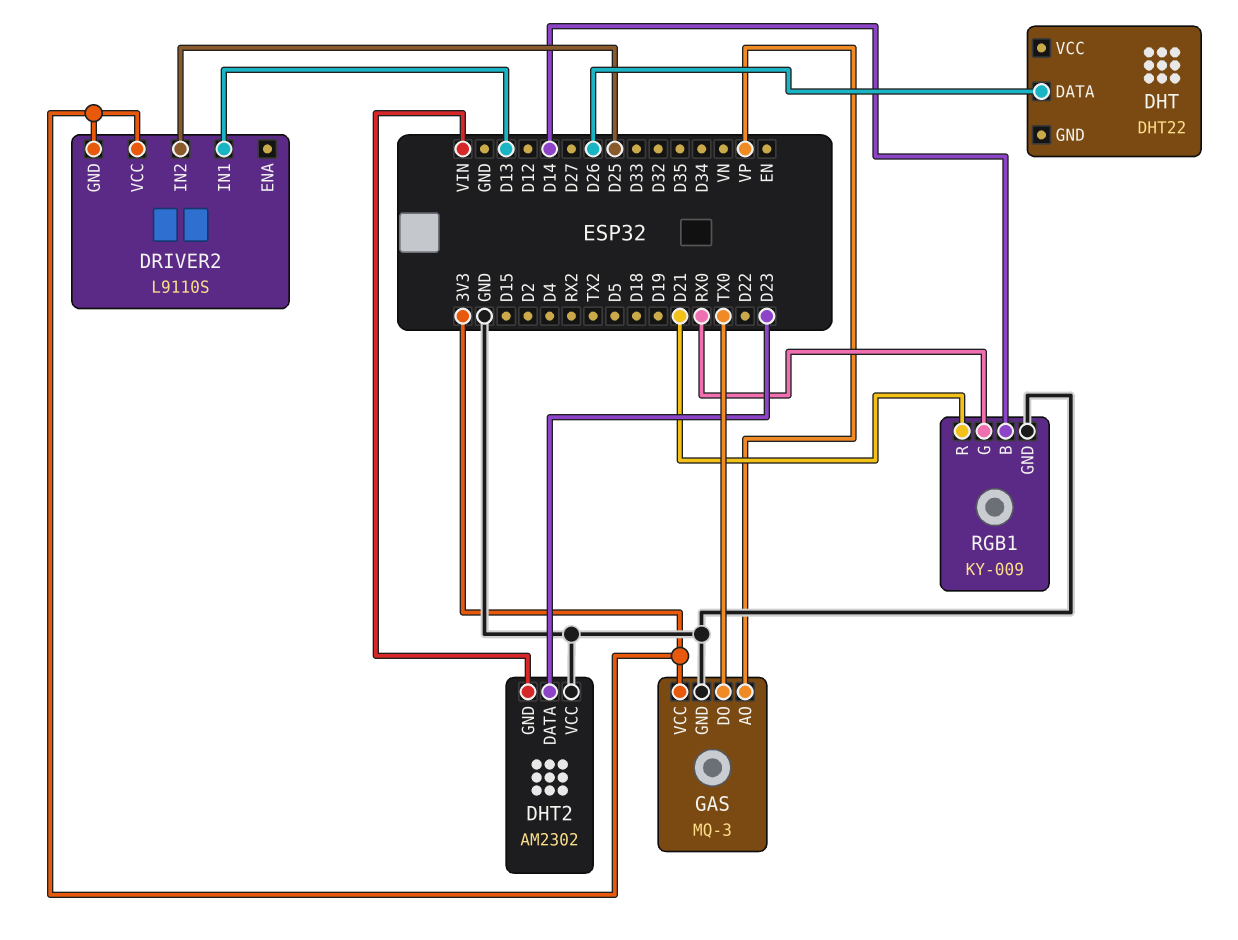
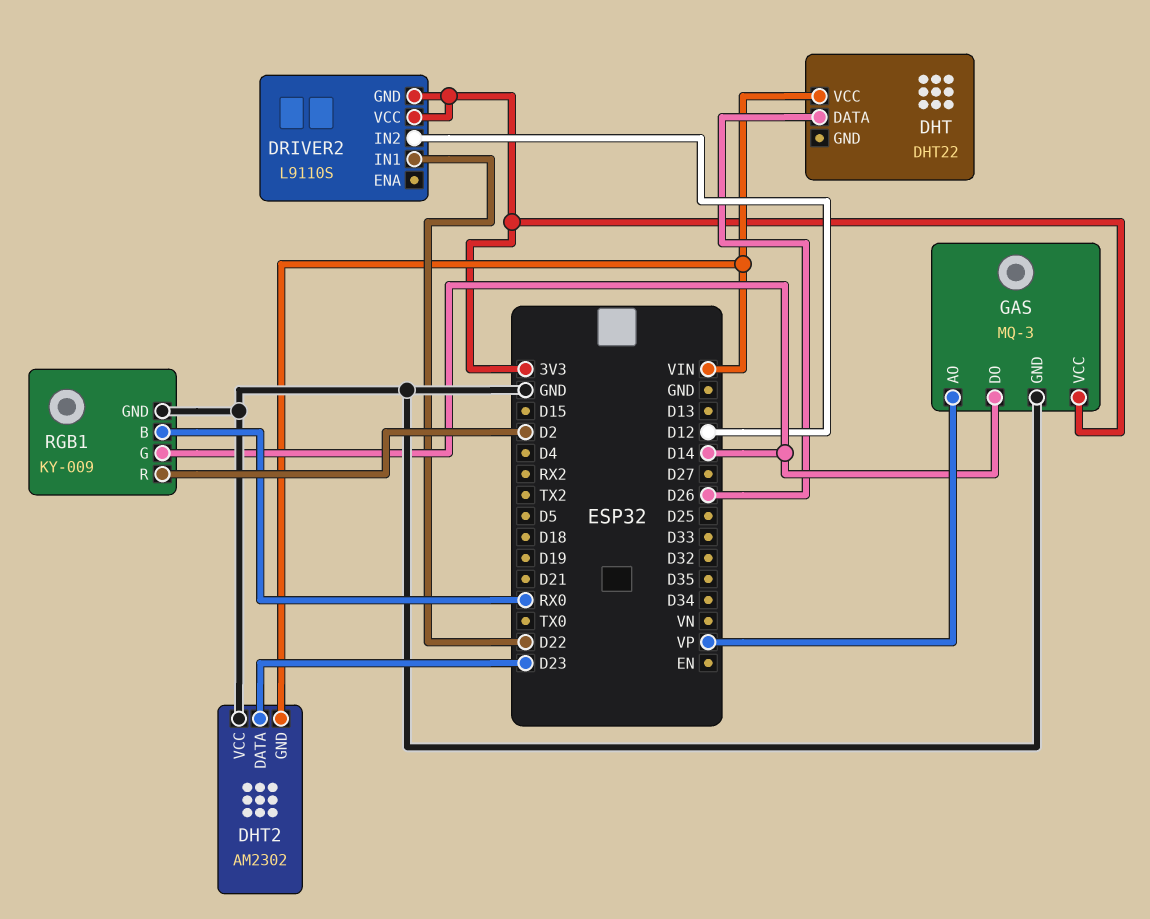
DHT pin VCC: none -> VIN
DRIVER2 pin IN1: D13 -> D22
DRIVER2 pin IN2: D25 -> D12
GAS pin DO: TX0 -> D14
RGB1 pin B: D14 -> RX0
RGB1 pin G: RX0 -> D14
RGB1 pin R: D21 -> D2

